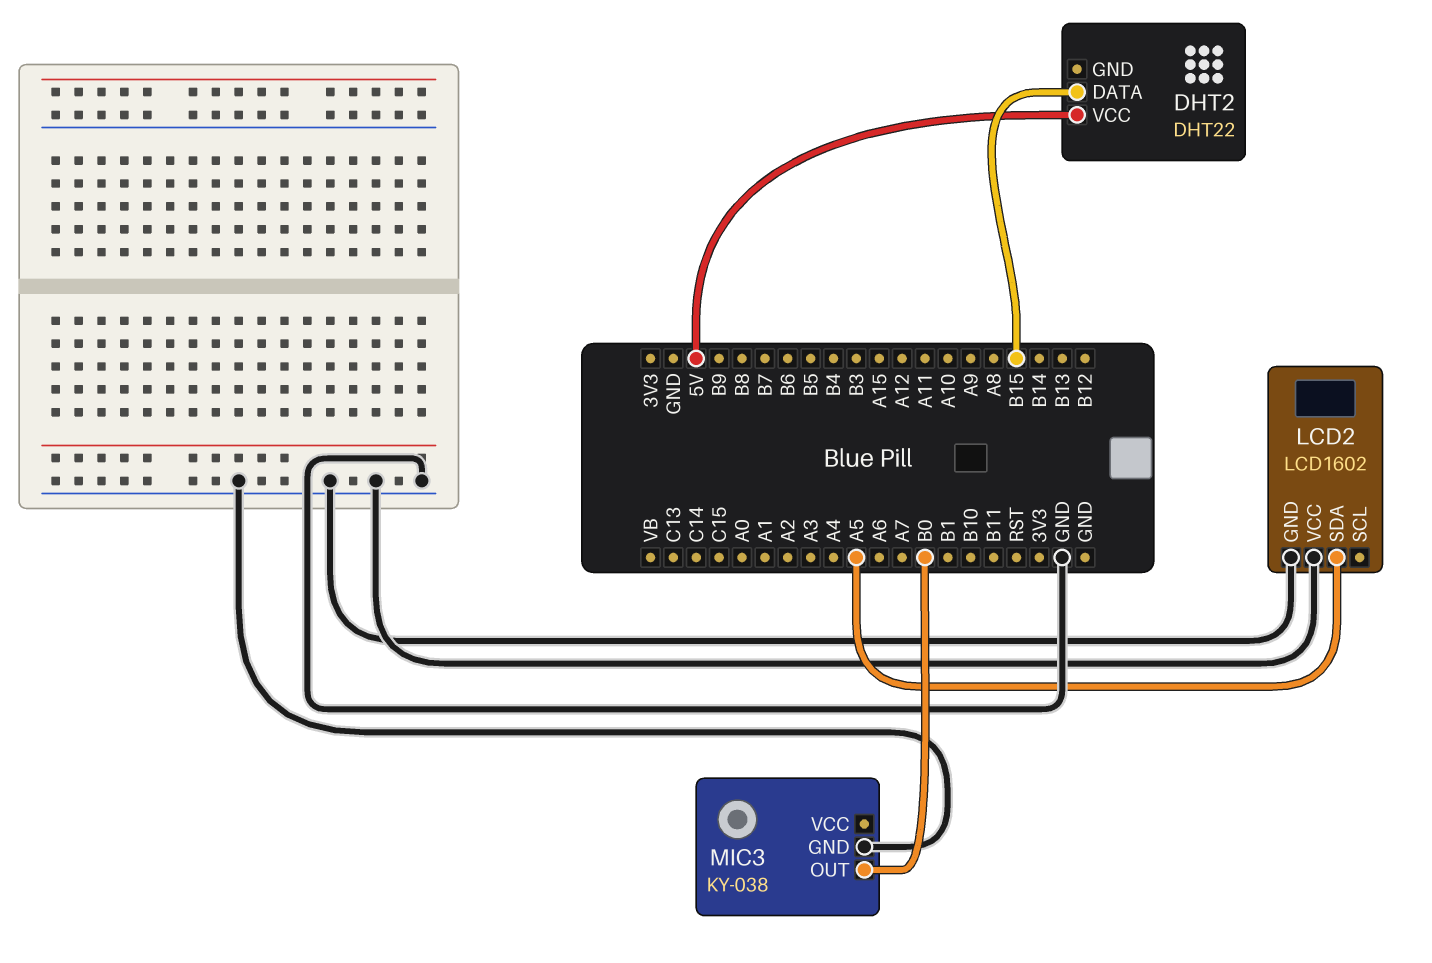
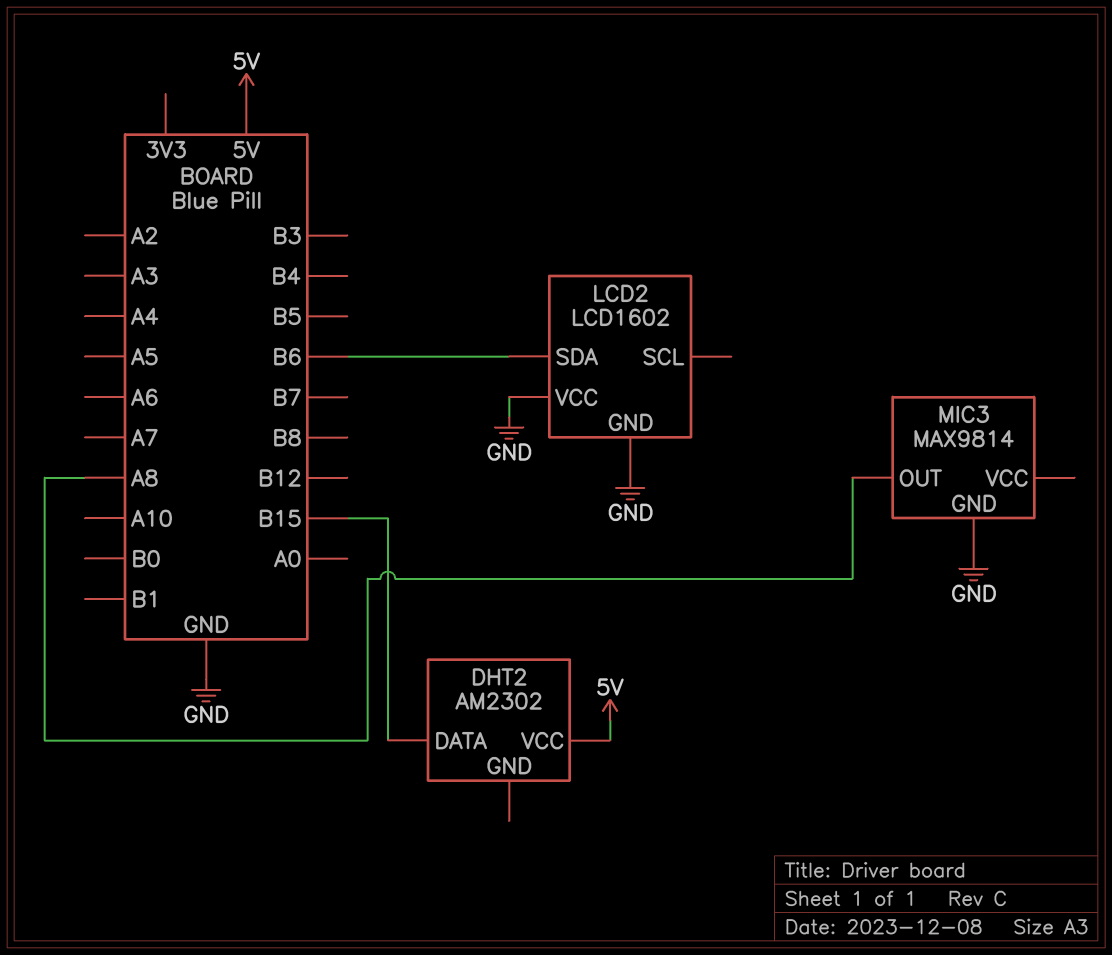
DHT2: DHT22 -> AM2302
LCD2 pin SDA: A5 -> B6
MIC3: KY-038 -> MAX9814
MIC3 pin OUT: B0 -> A8

